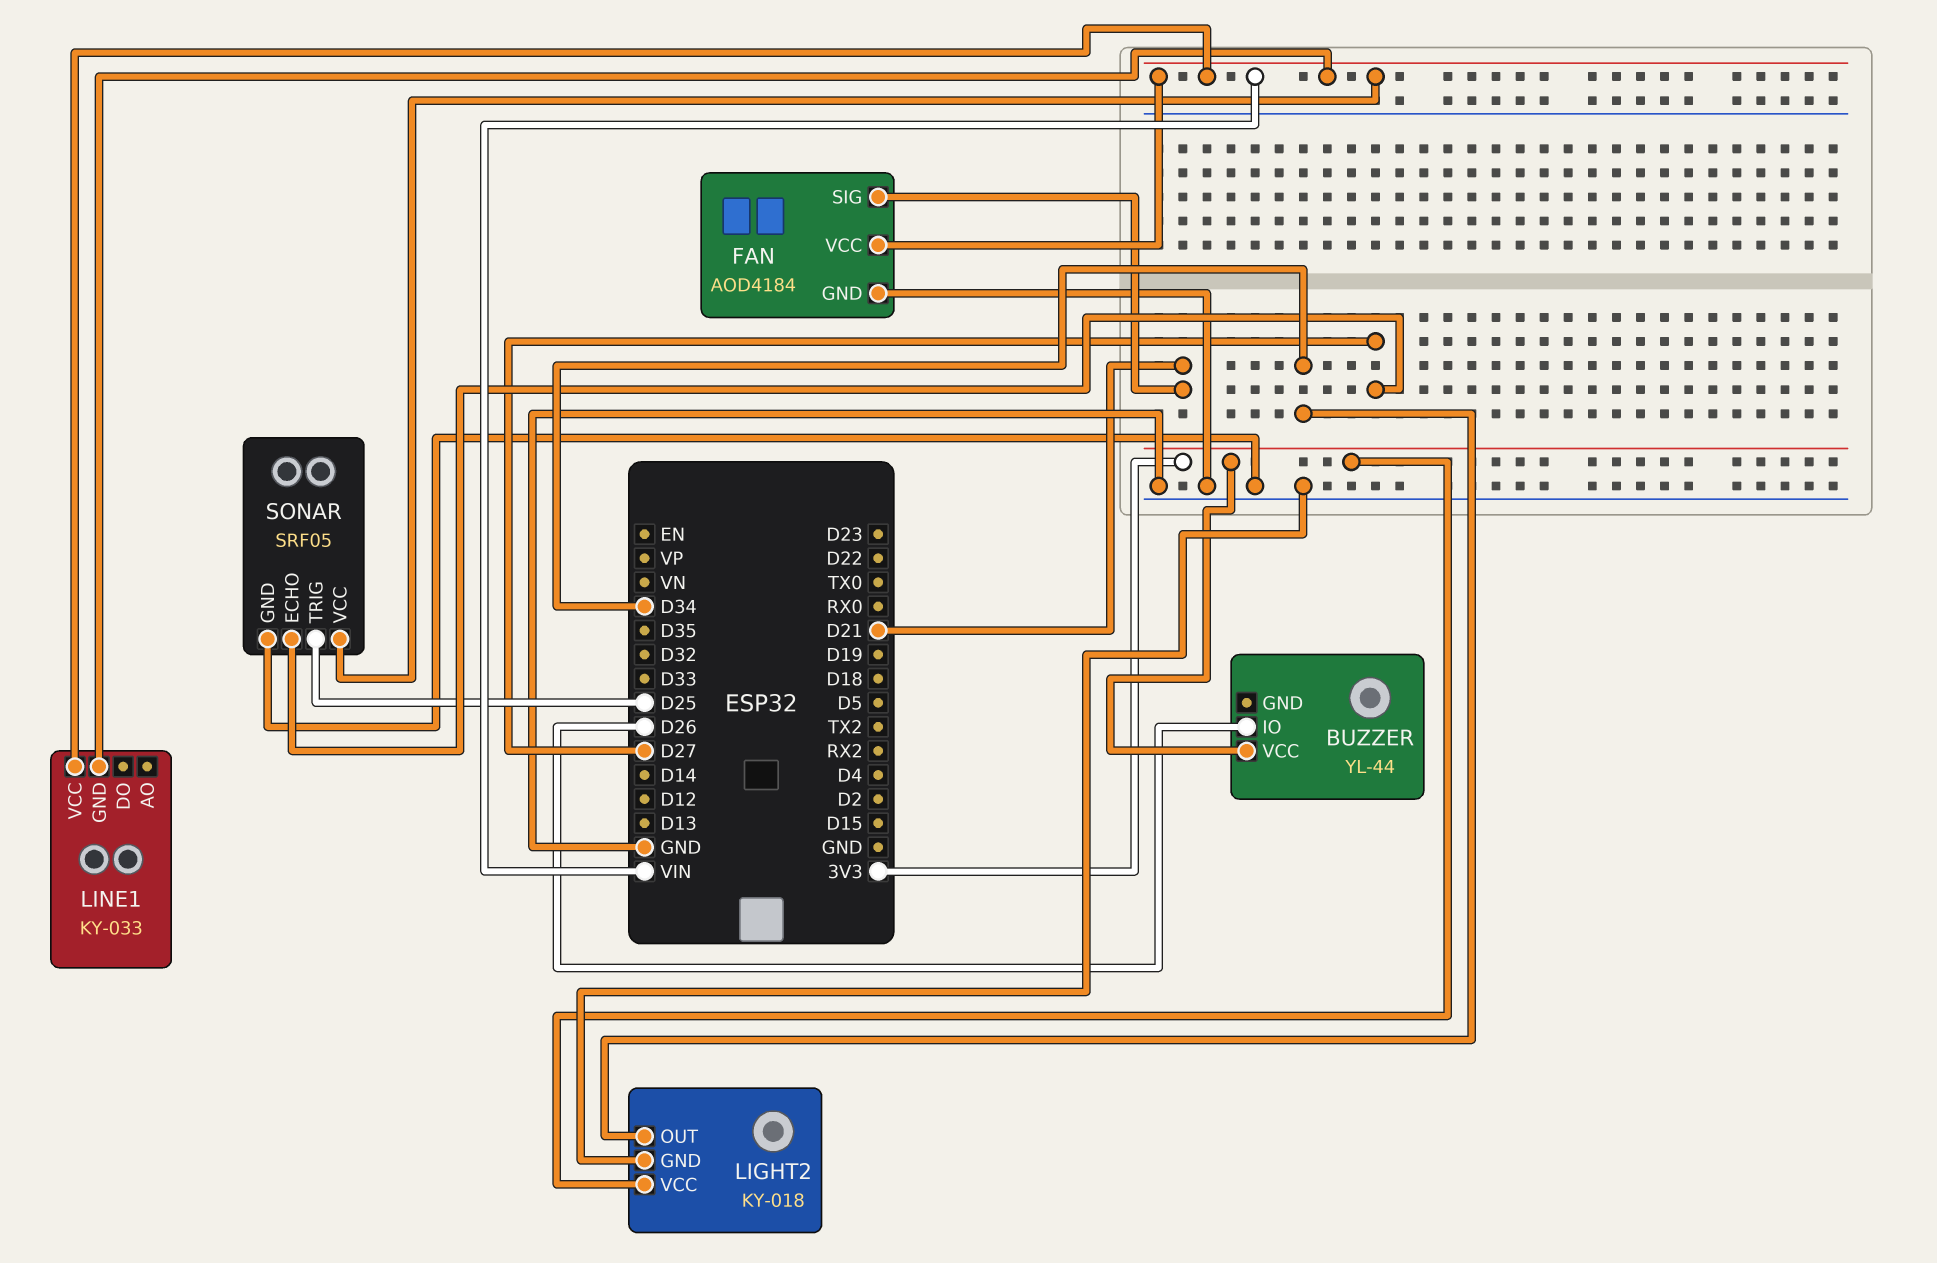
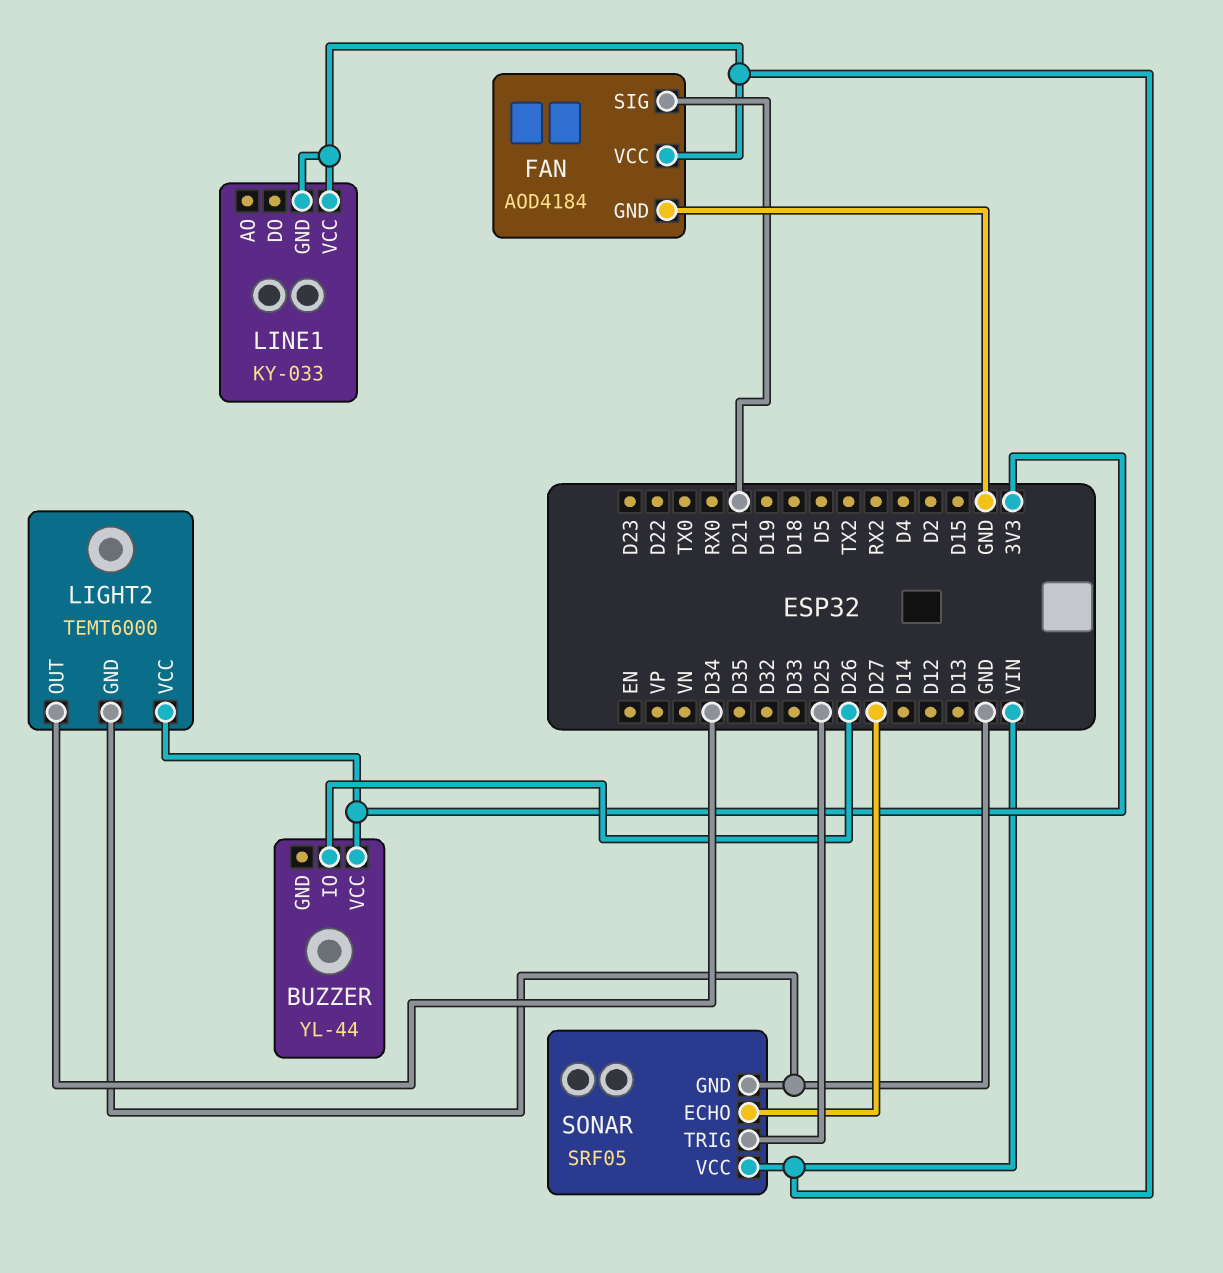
LIGHT2: KY-018 -> TEMT6000

